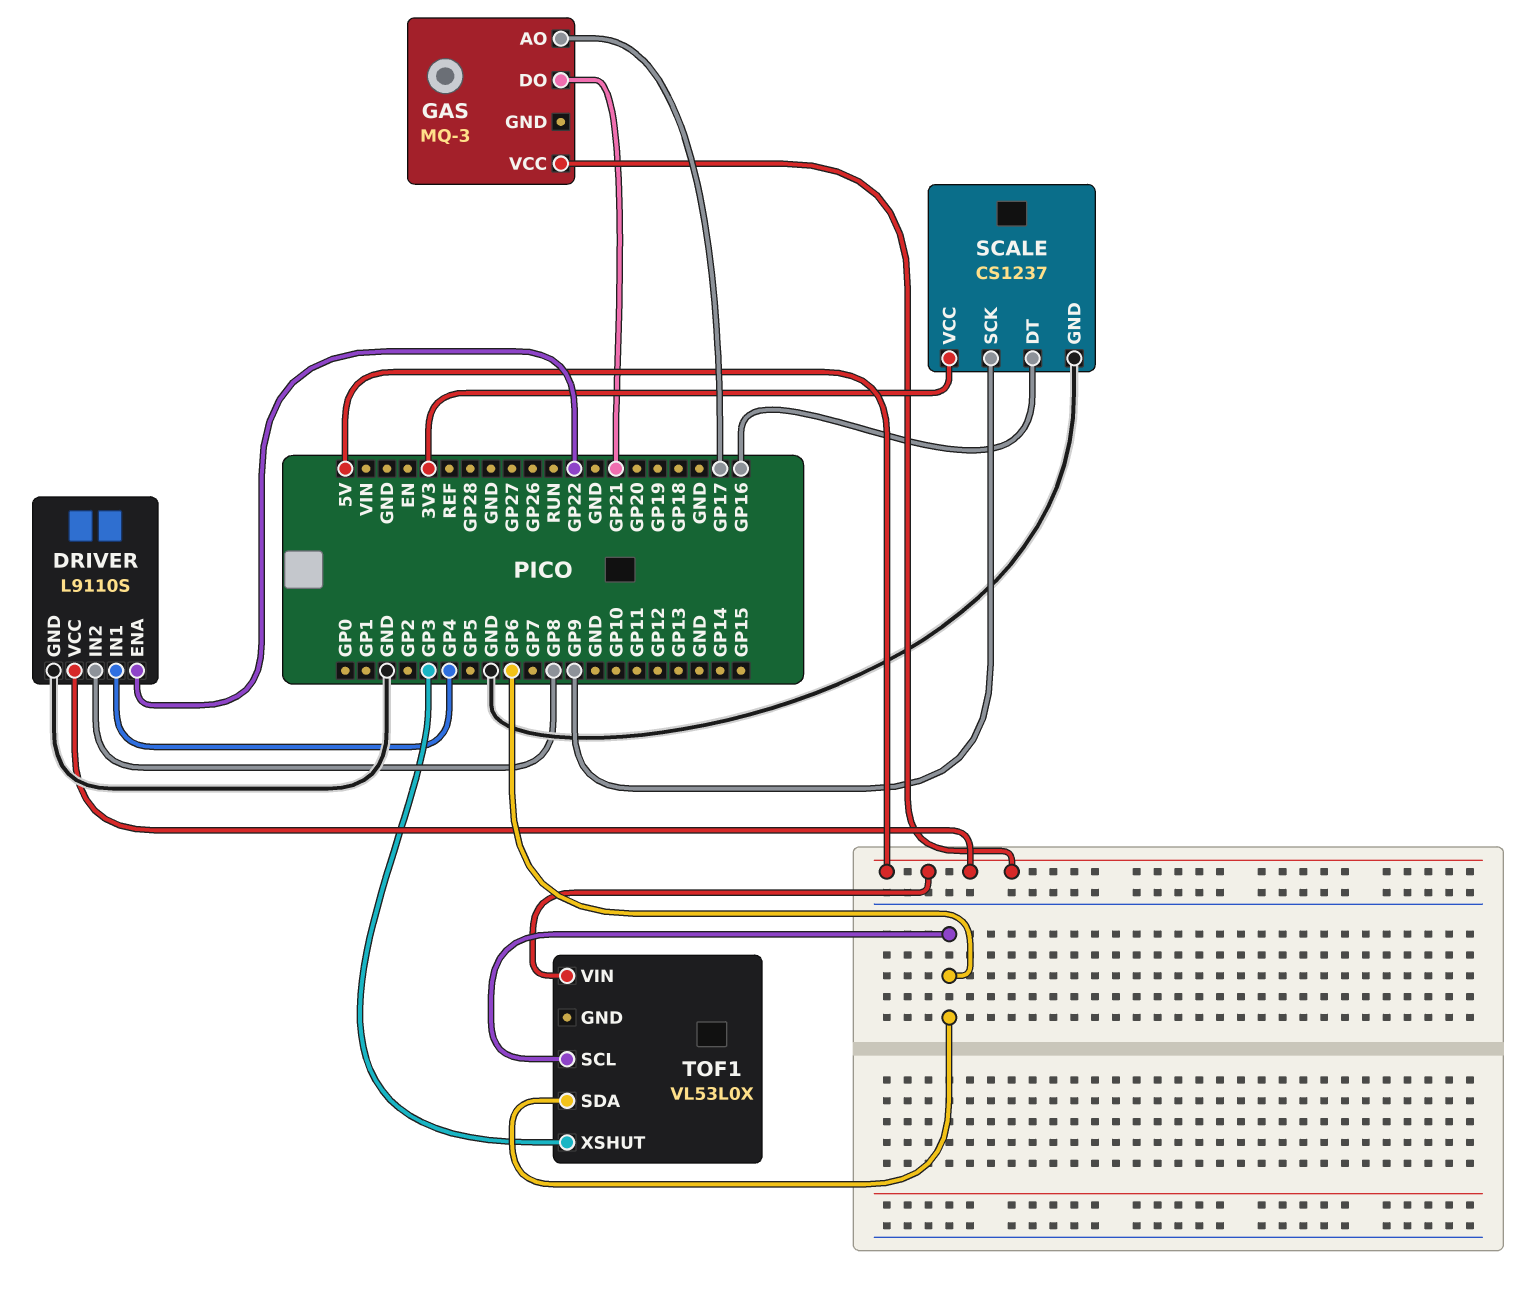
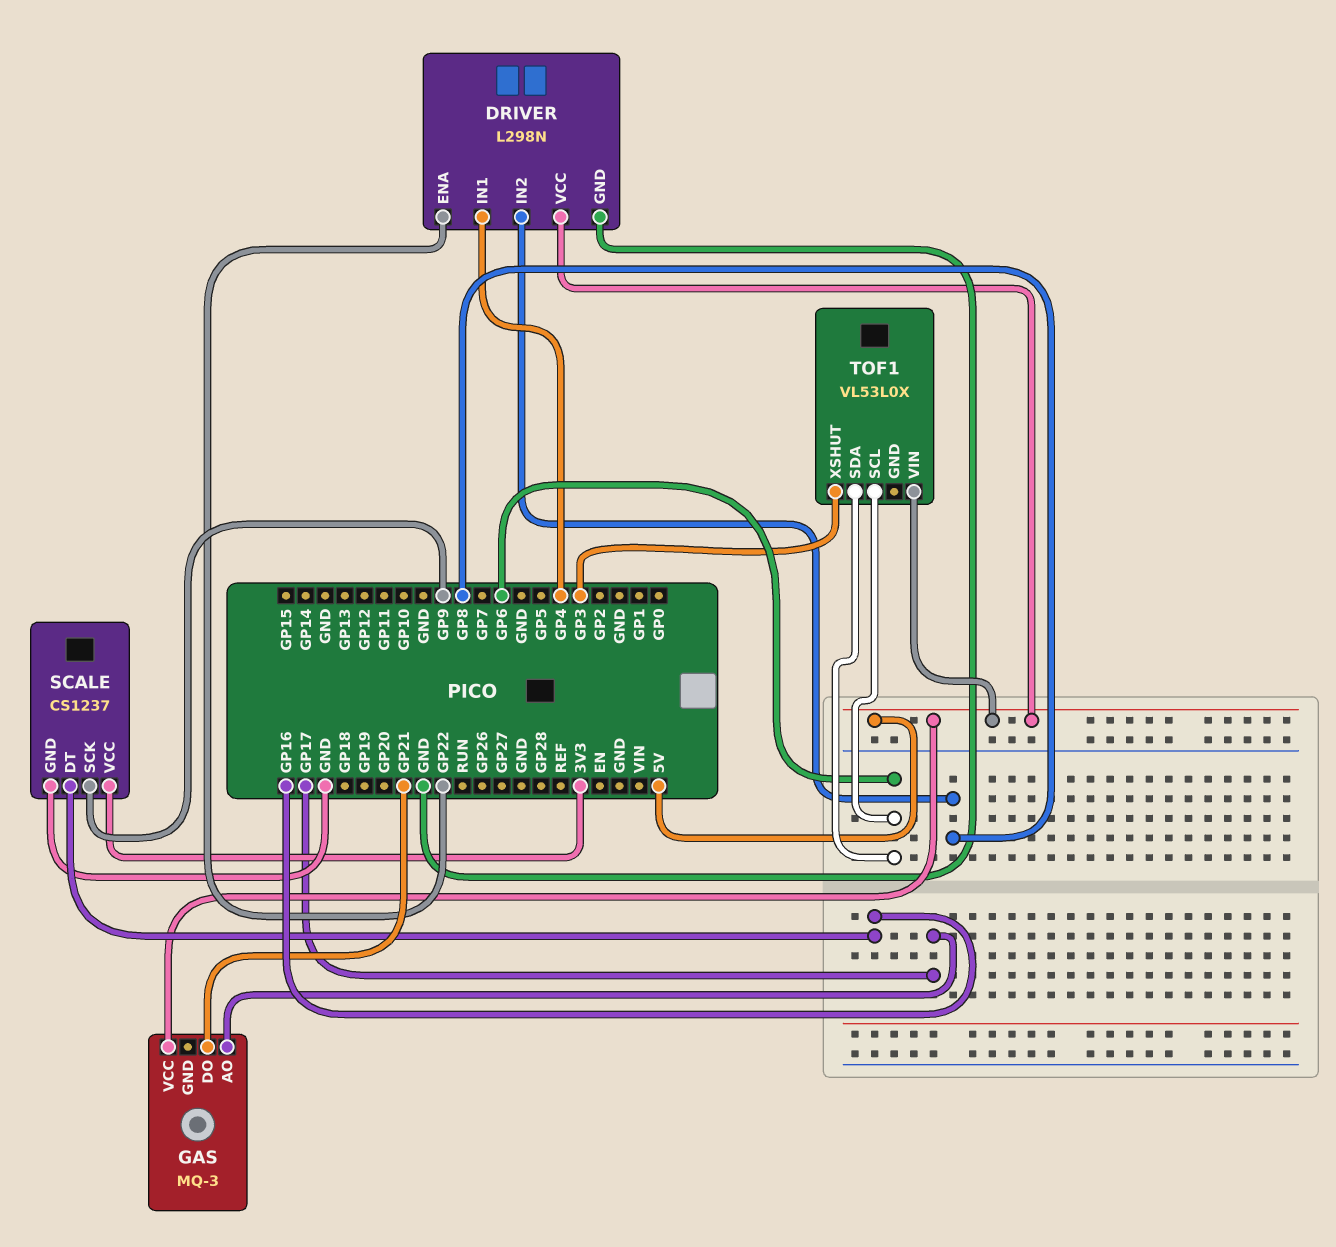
DRIVER: L9110S -> L298N

